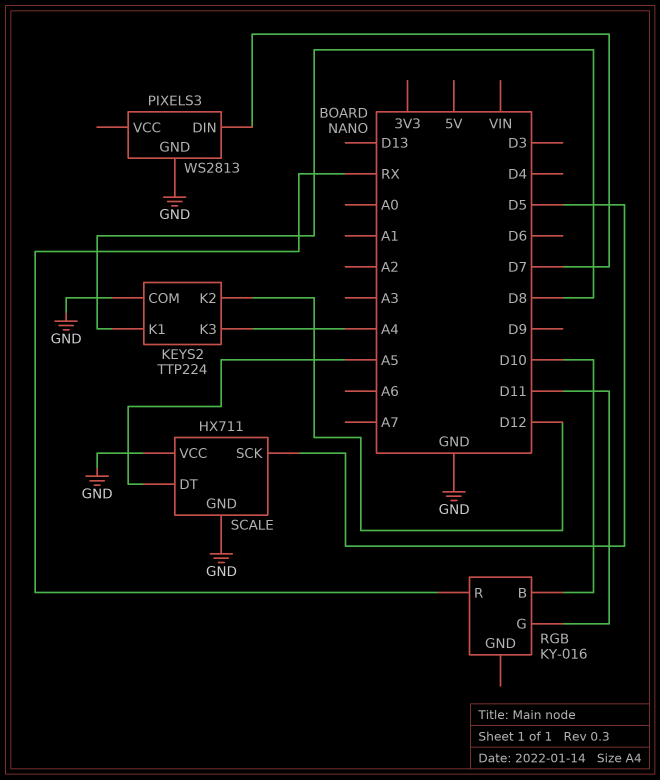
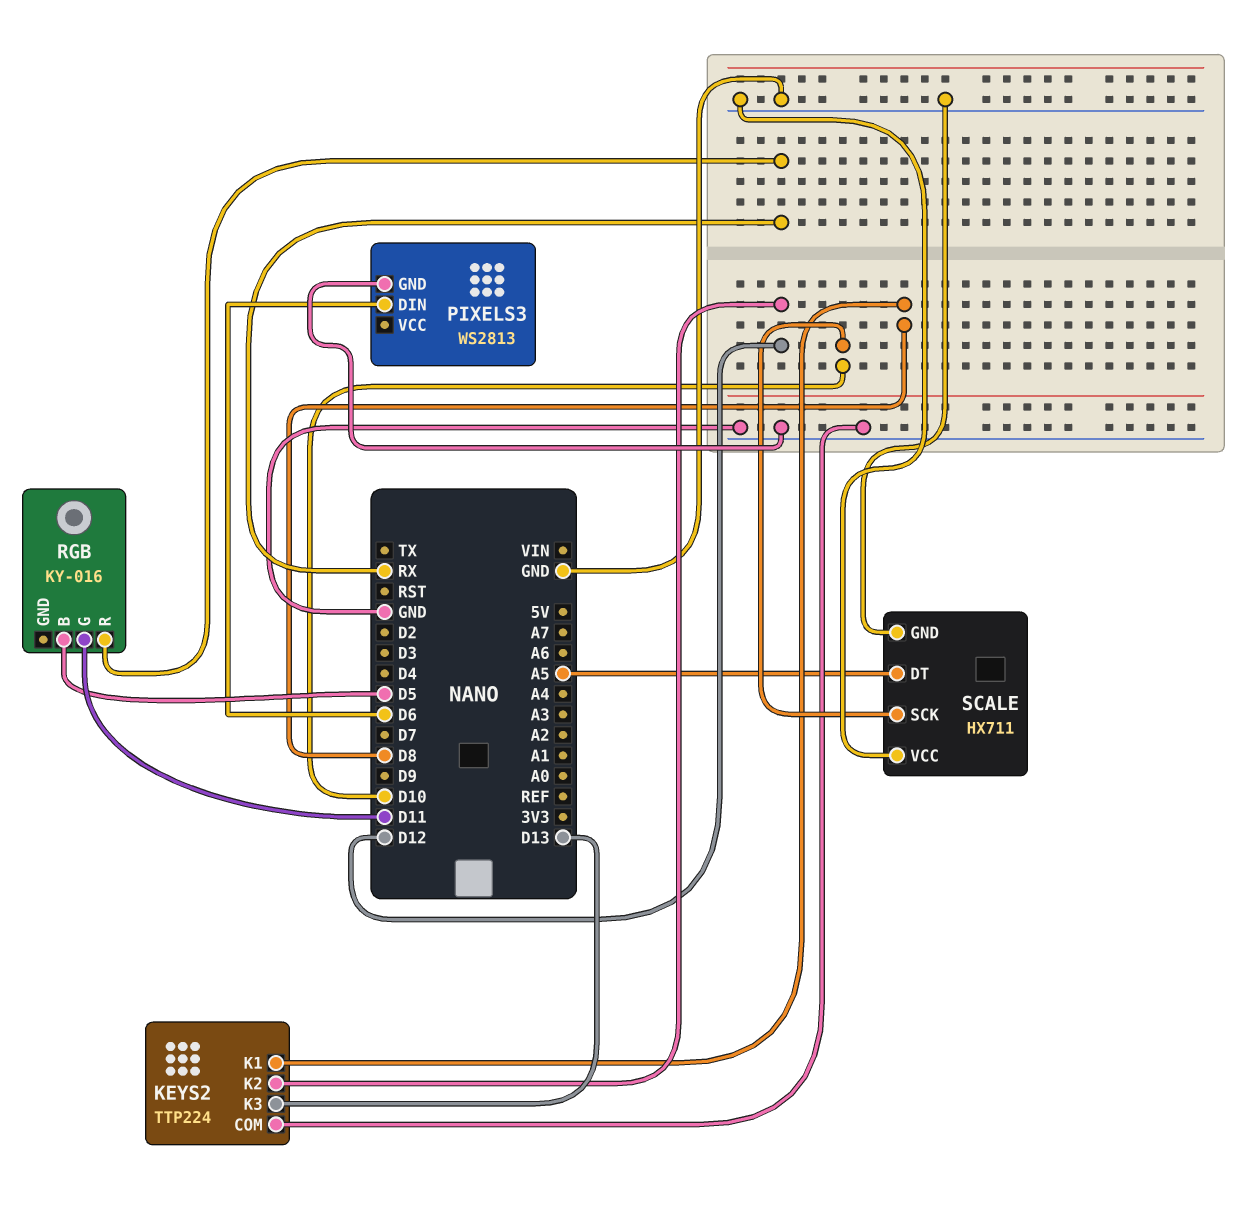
KEYS2 pin K3: A4 -> D13
PIXELS3 pin DIN: D7 -> D6
RGB pin B: D10 -> D5
SCALE pin SCK: D5 -> D10

